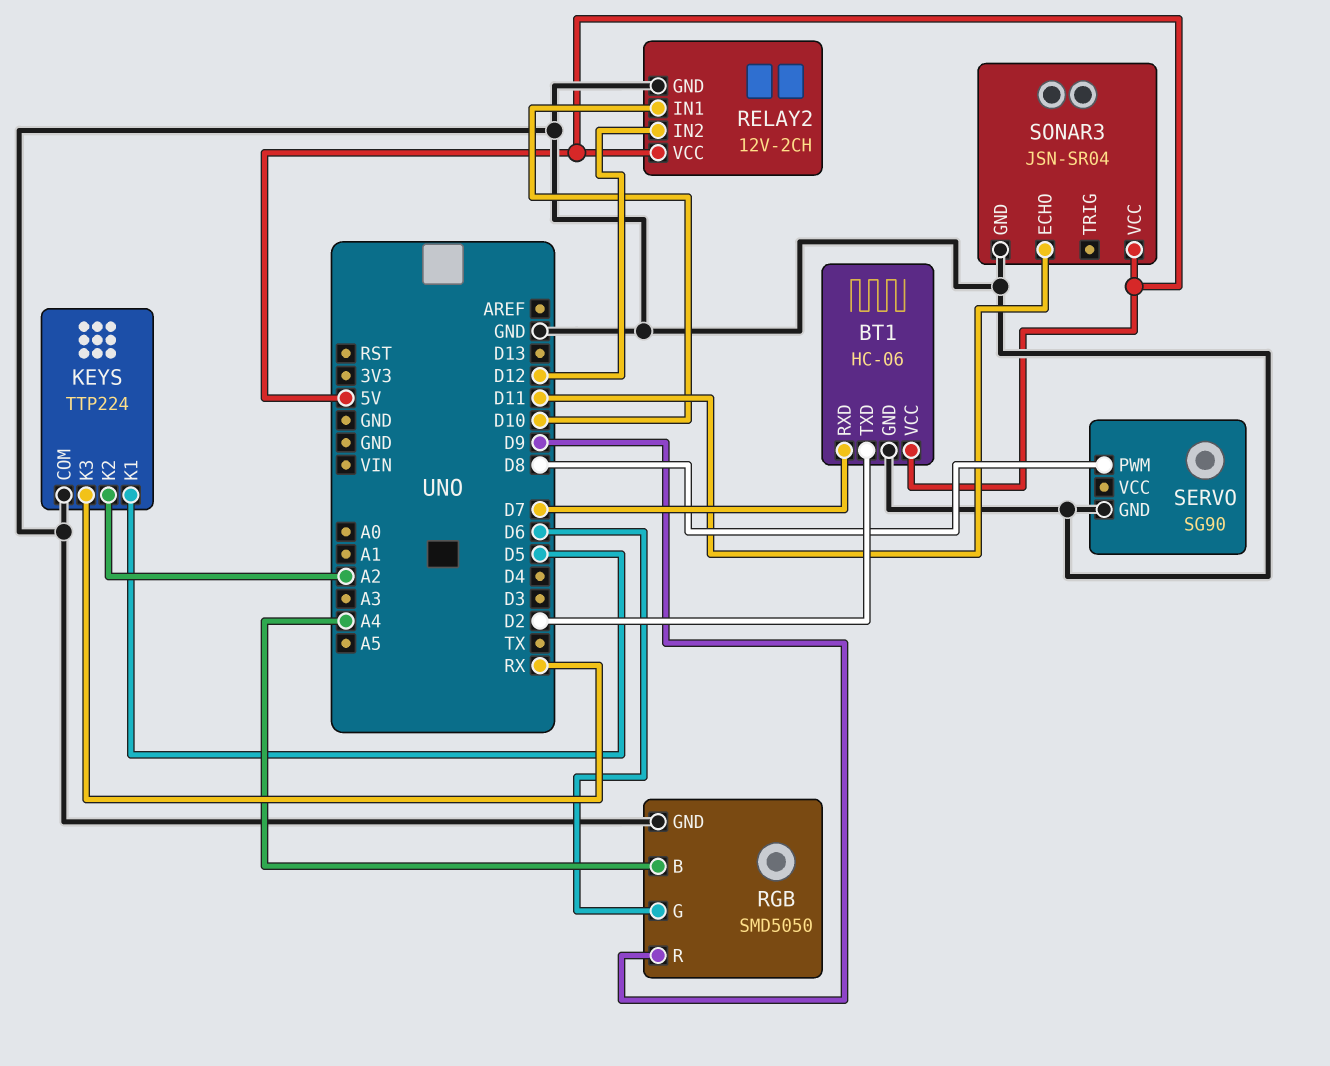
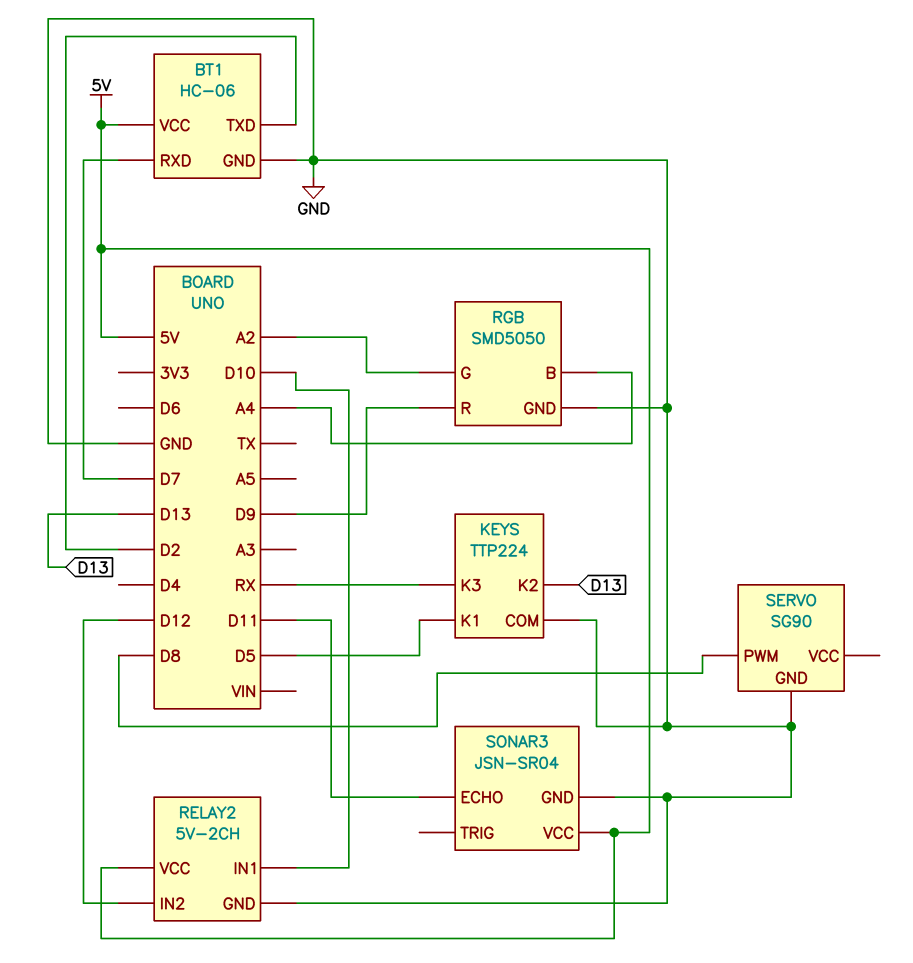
KEYS pin K2: A2 -> D13
RELAY2: 12V-2CH -> 5V-2CH
RGB pin G: D6 -> A2

